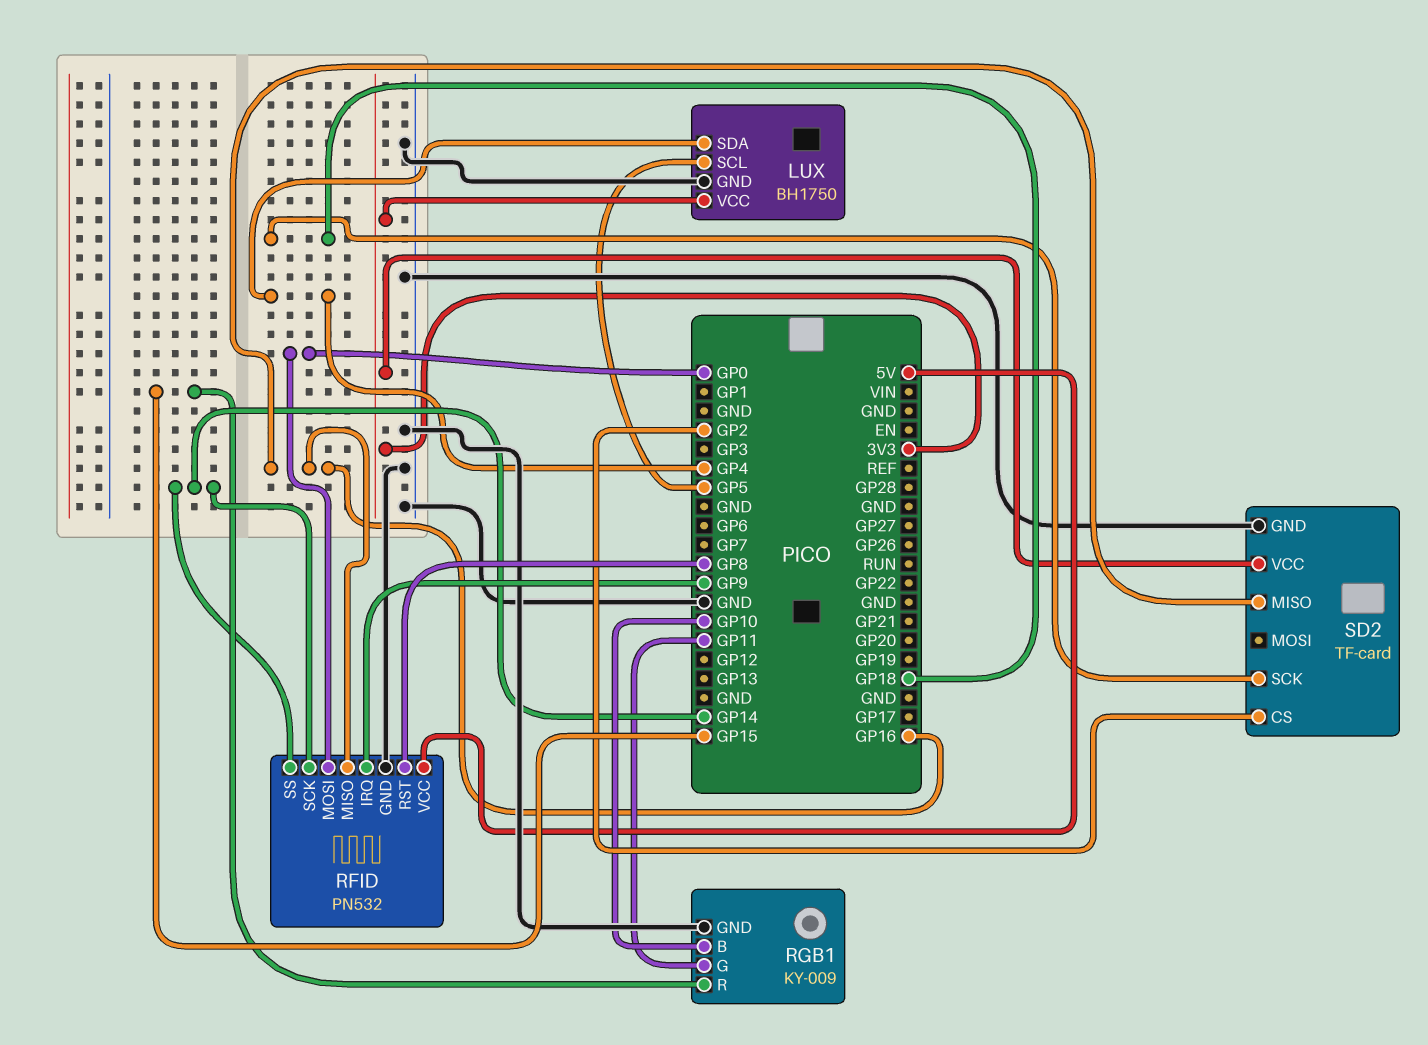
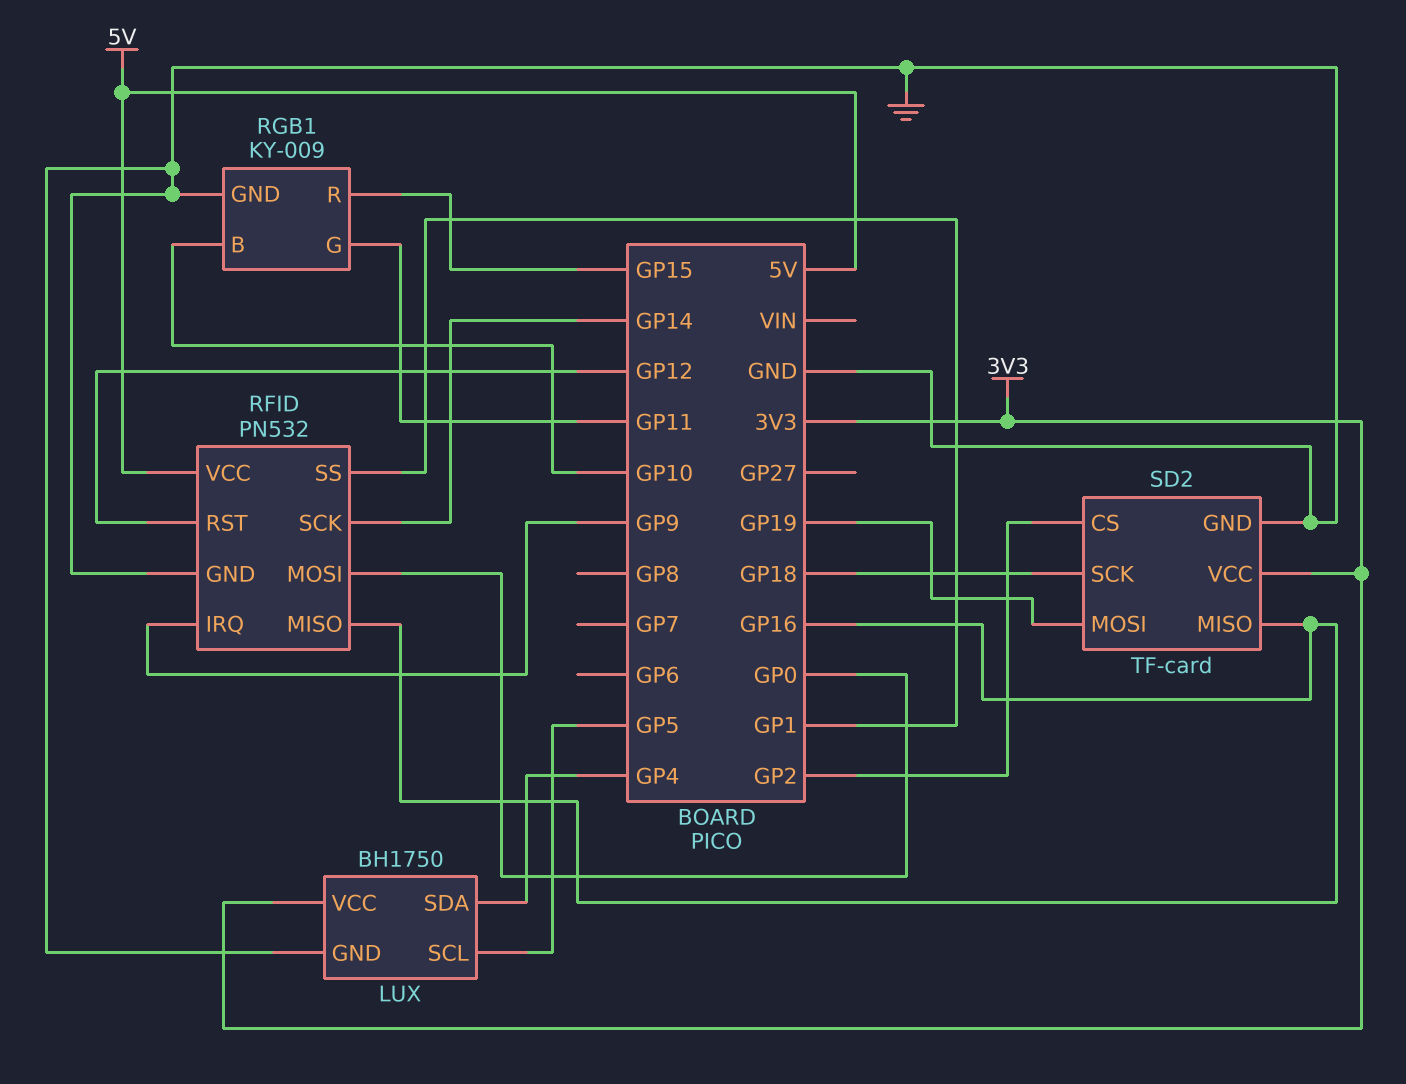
RFID pin RST: GP8 -> GP12
RFID pin SS: GP14 -> GP1
SD2 pin MOSI: none -> GP19

